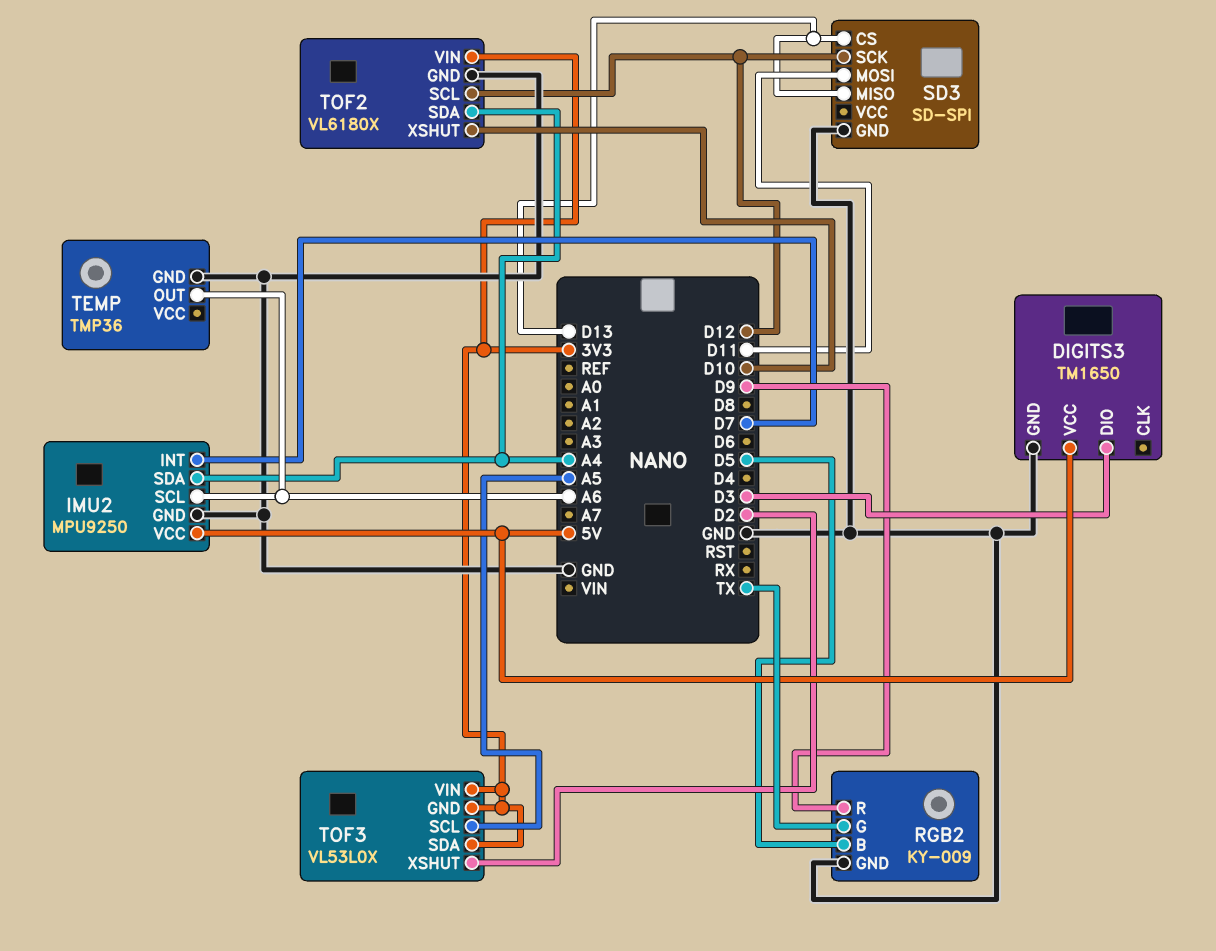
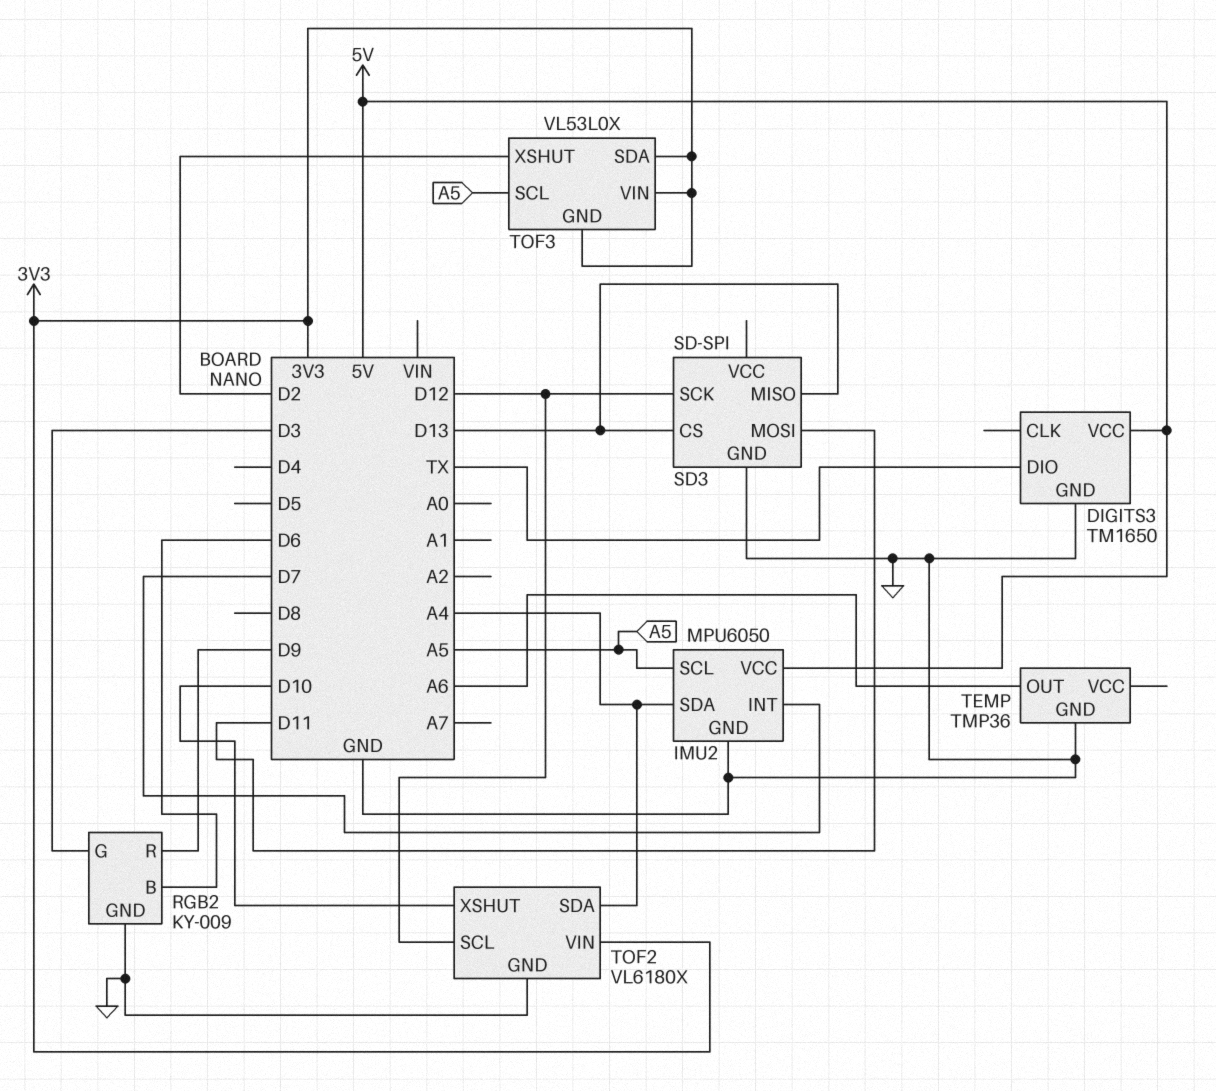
DIGITS3 pin DIO: D3 -> TX
IMU2: MPU9250 -> MPU6050
IMU2 pin SCL: A6 -> A5
RGB2 pin B: D5 -> D6
RGB2 pin G: TX -> D3

